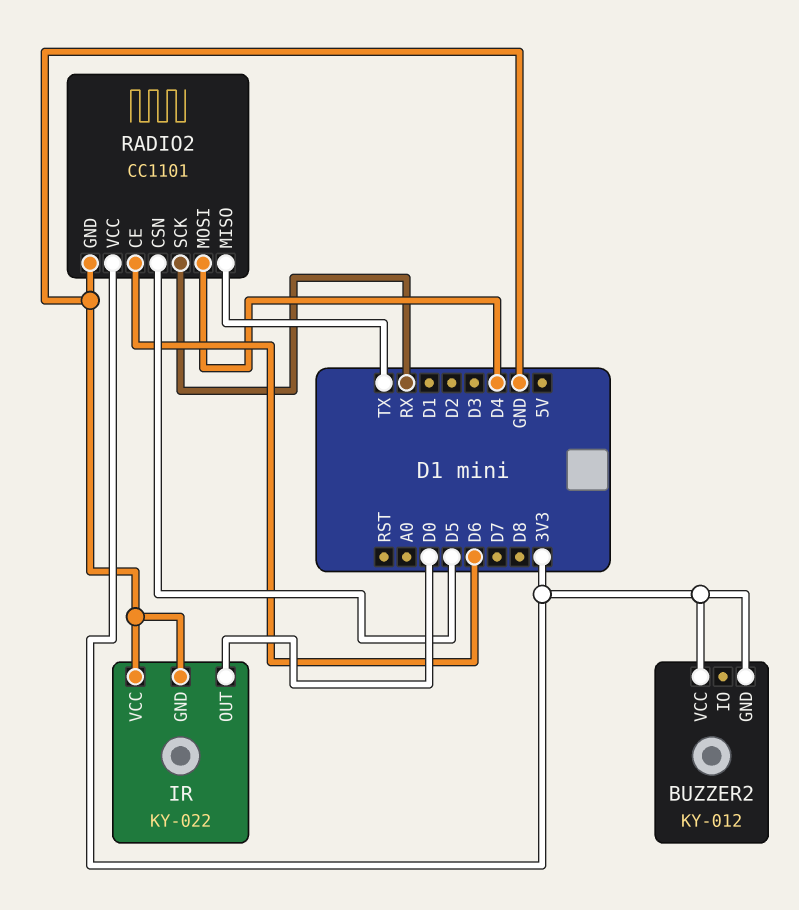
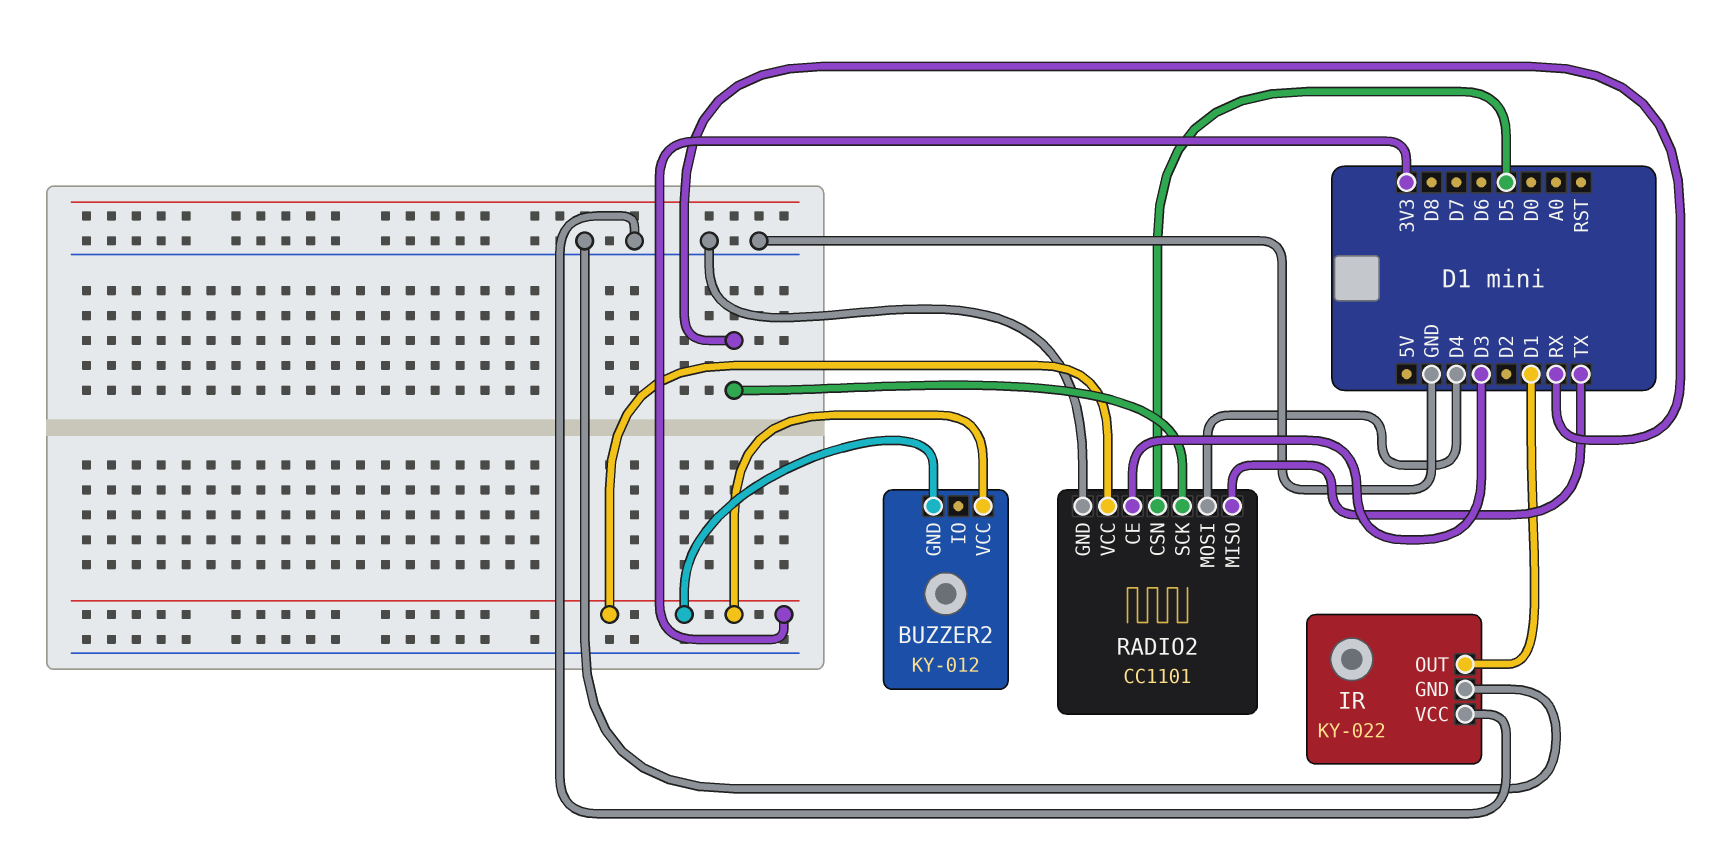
IR pin OUT: D0 -> D1
RADIO2 pin CE: D6 -> D3

